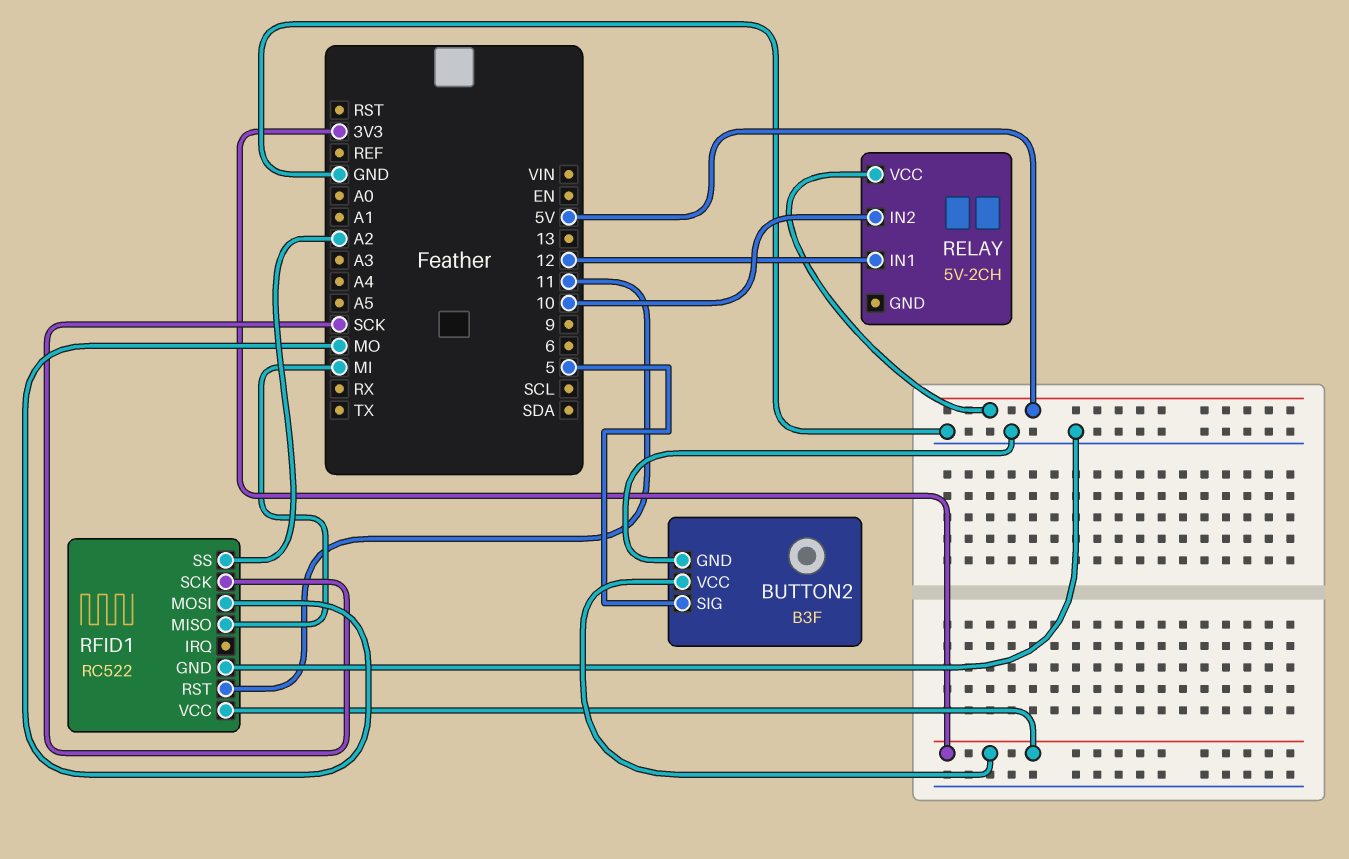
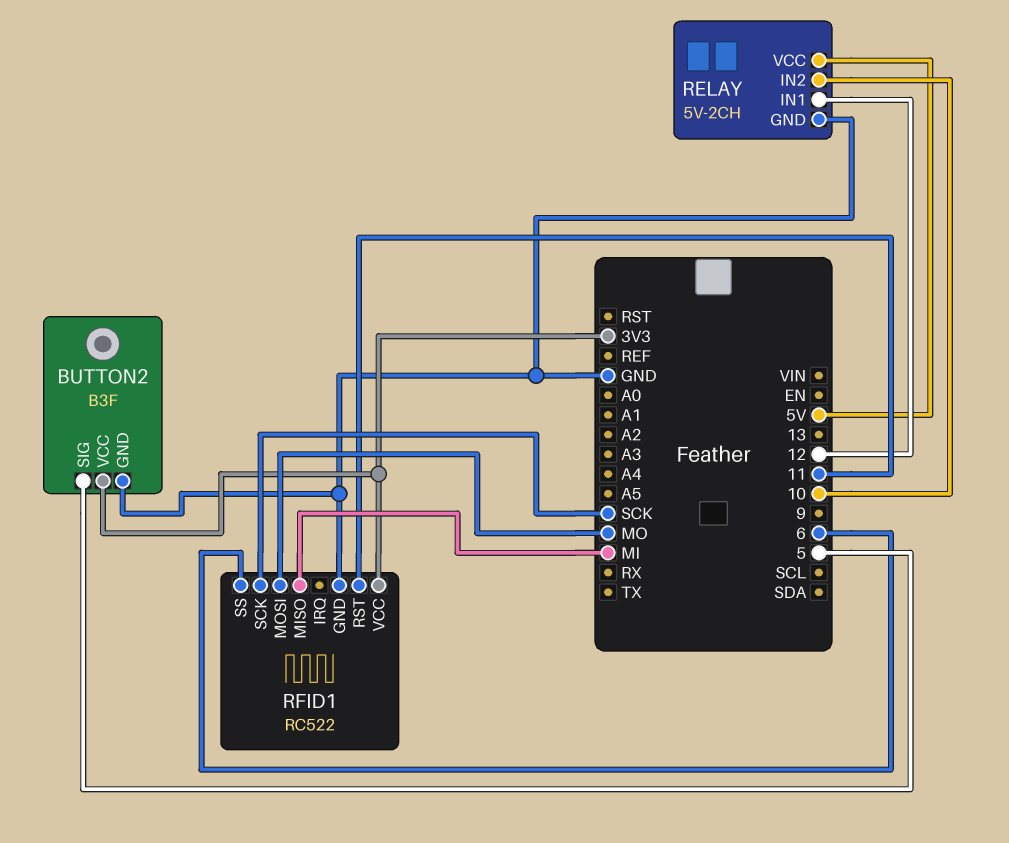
RELAY pin GND: none -> GND
RFID1 pin SS: A2 -> 6

